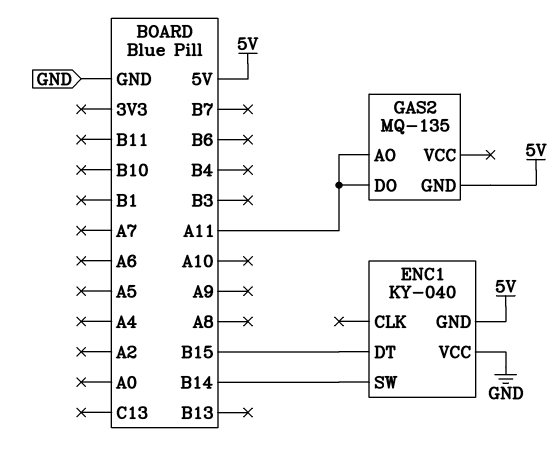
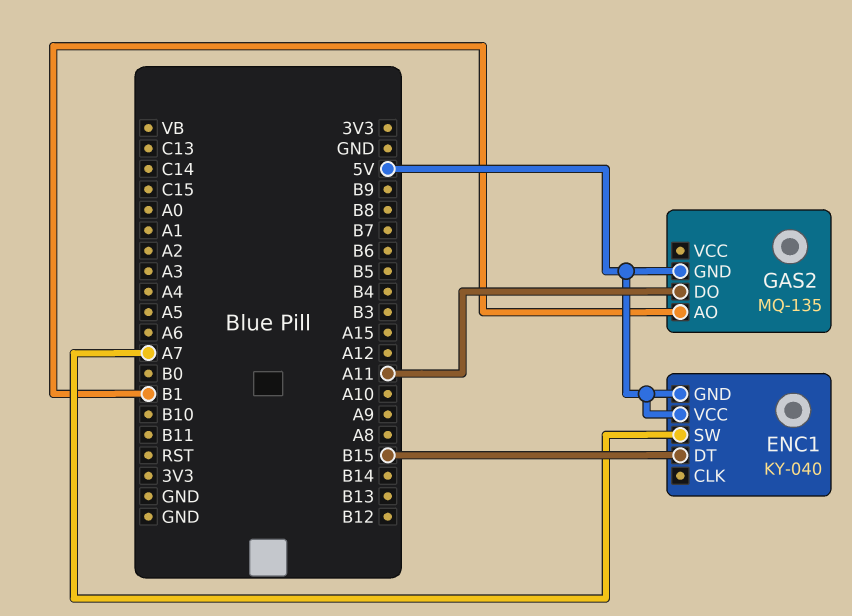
ENC1 pin SW: B14 -> A7
ENC1 pin VCC: GND -> 5V
GAS2 pin AO: A11 -> B1

